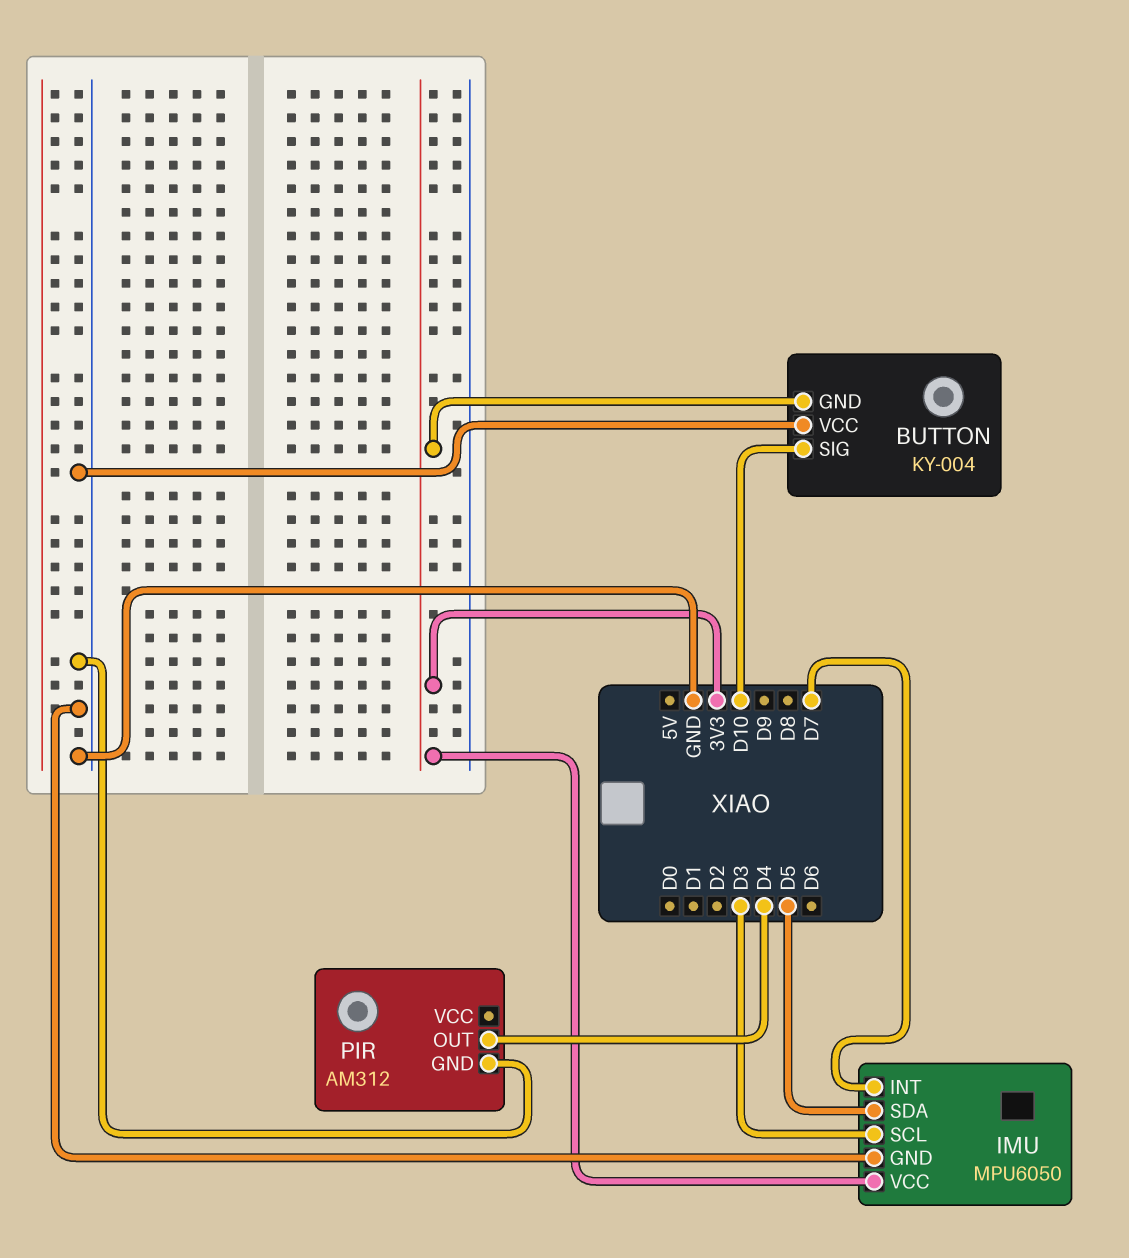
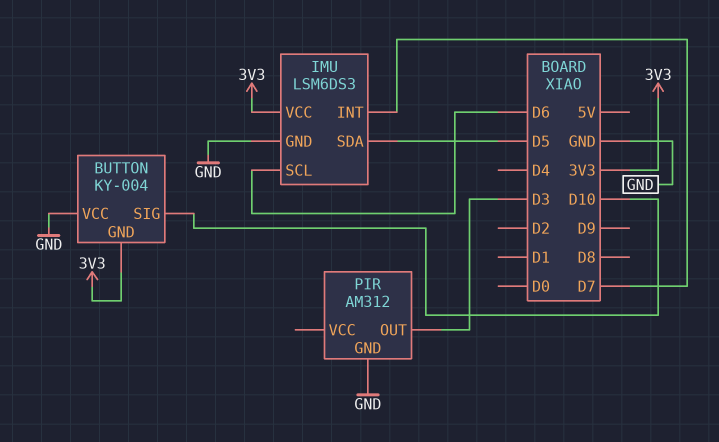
IMU: MPU6050 -> LSM6DS3
IMU pin SCL: D3 -> D6
PIR pin OUT: D4 -> D3

